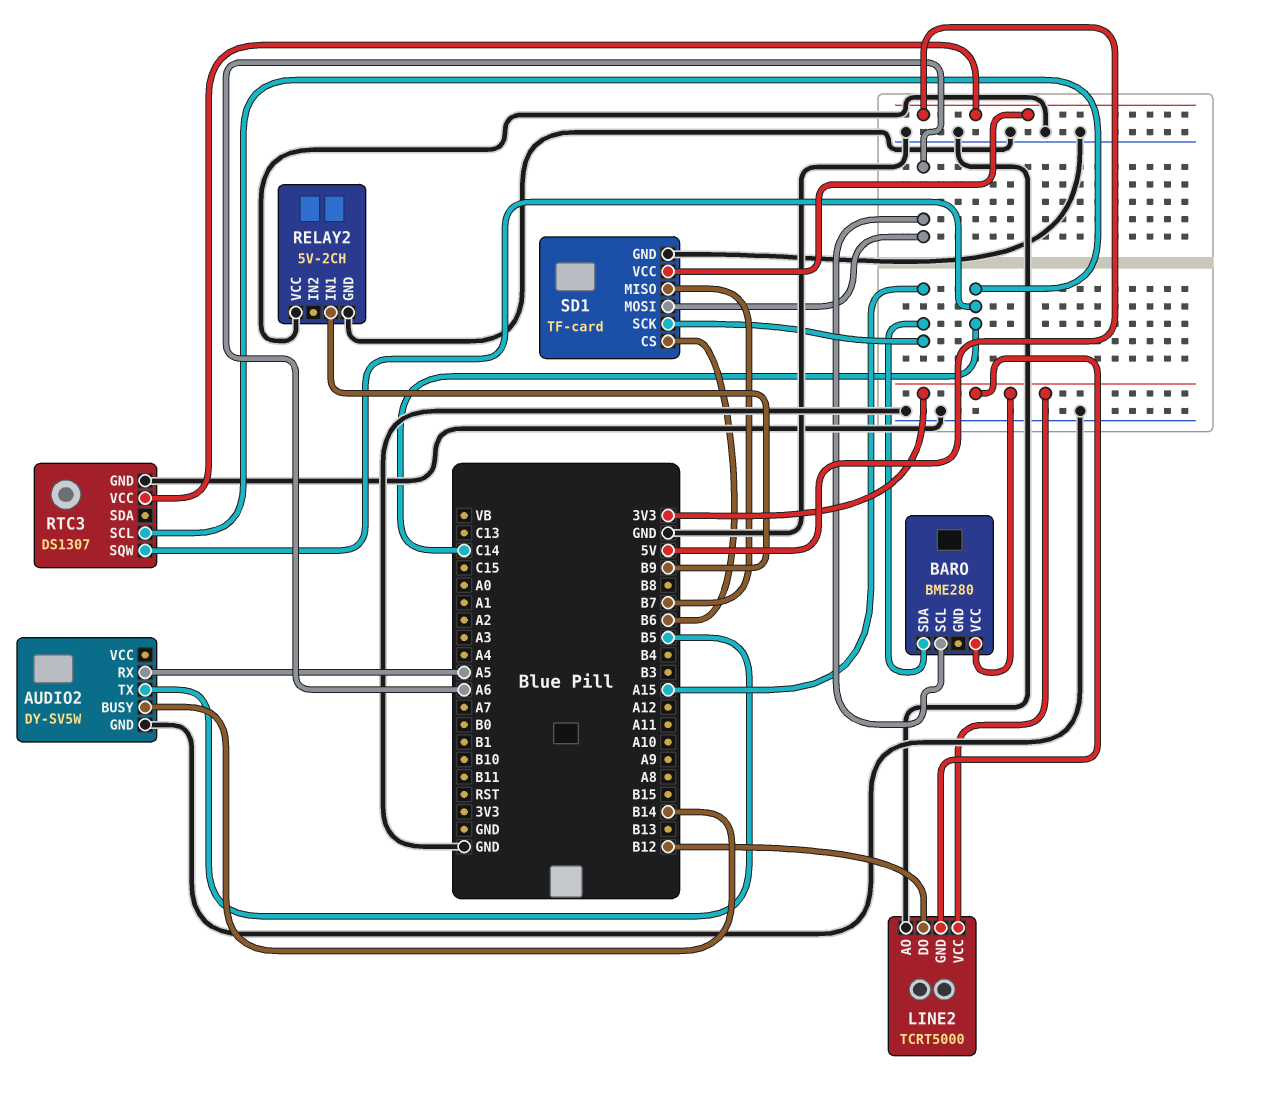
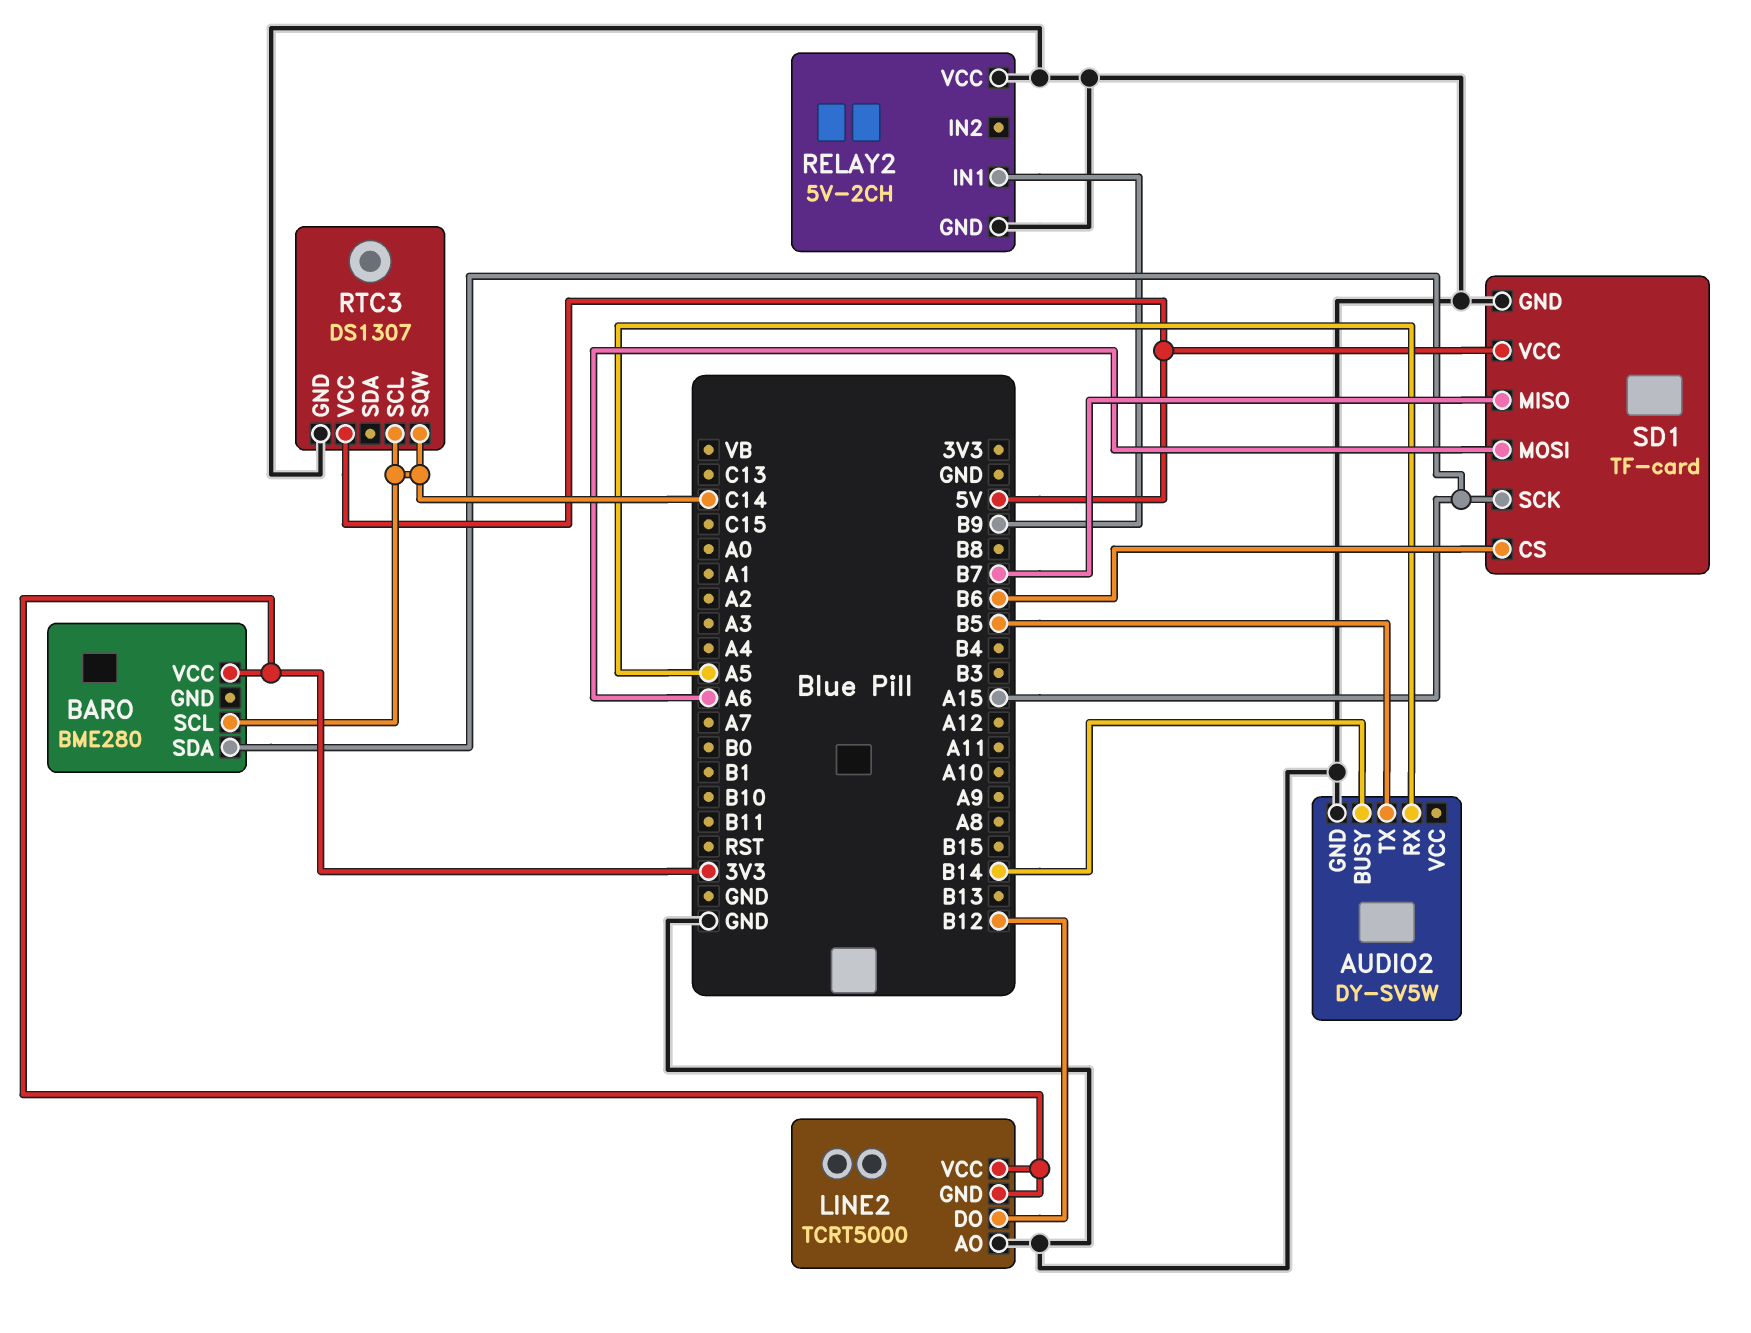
BARO pin SCL: A6 -> C14

